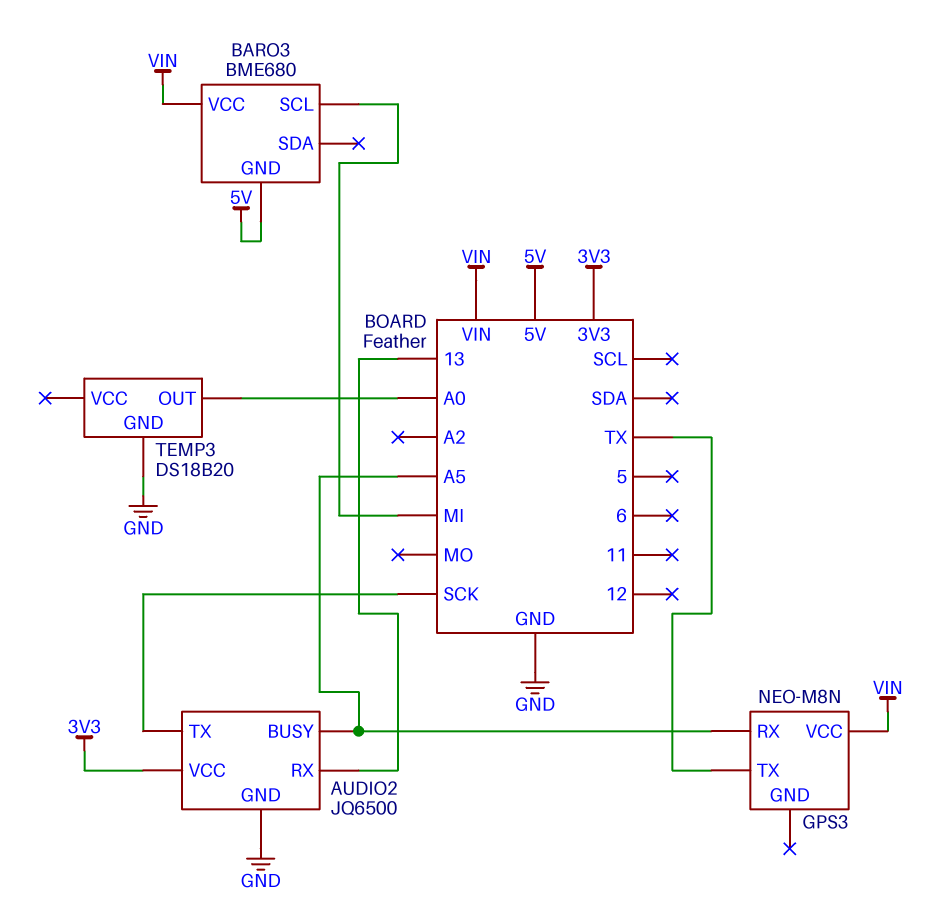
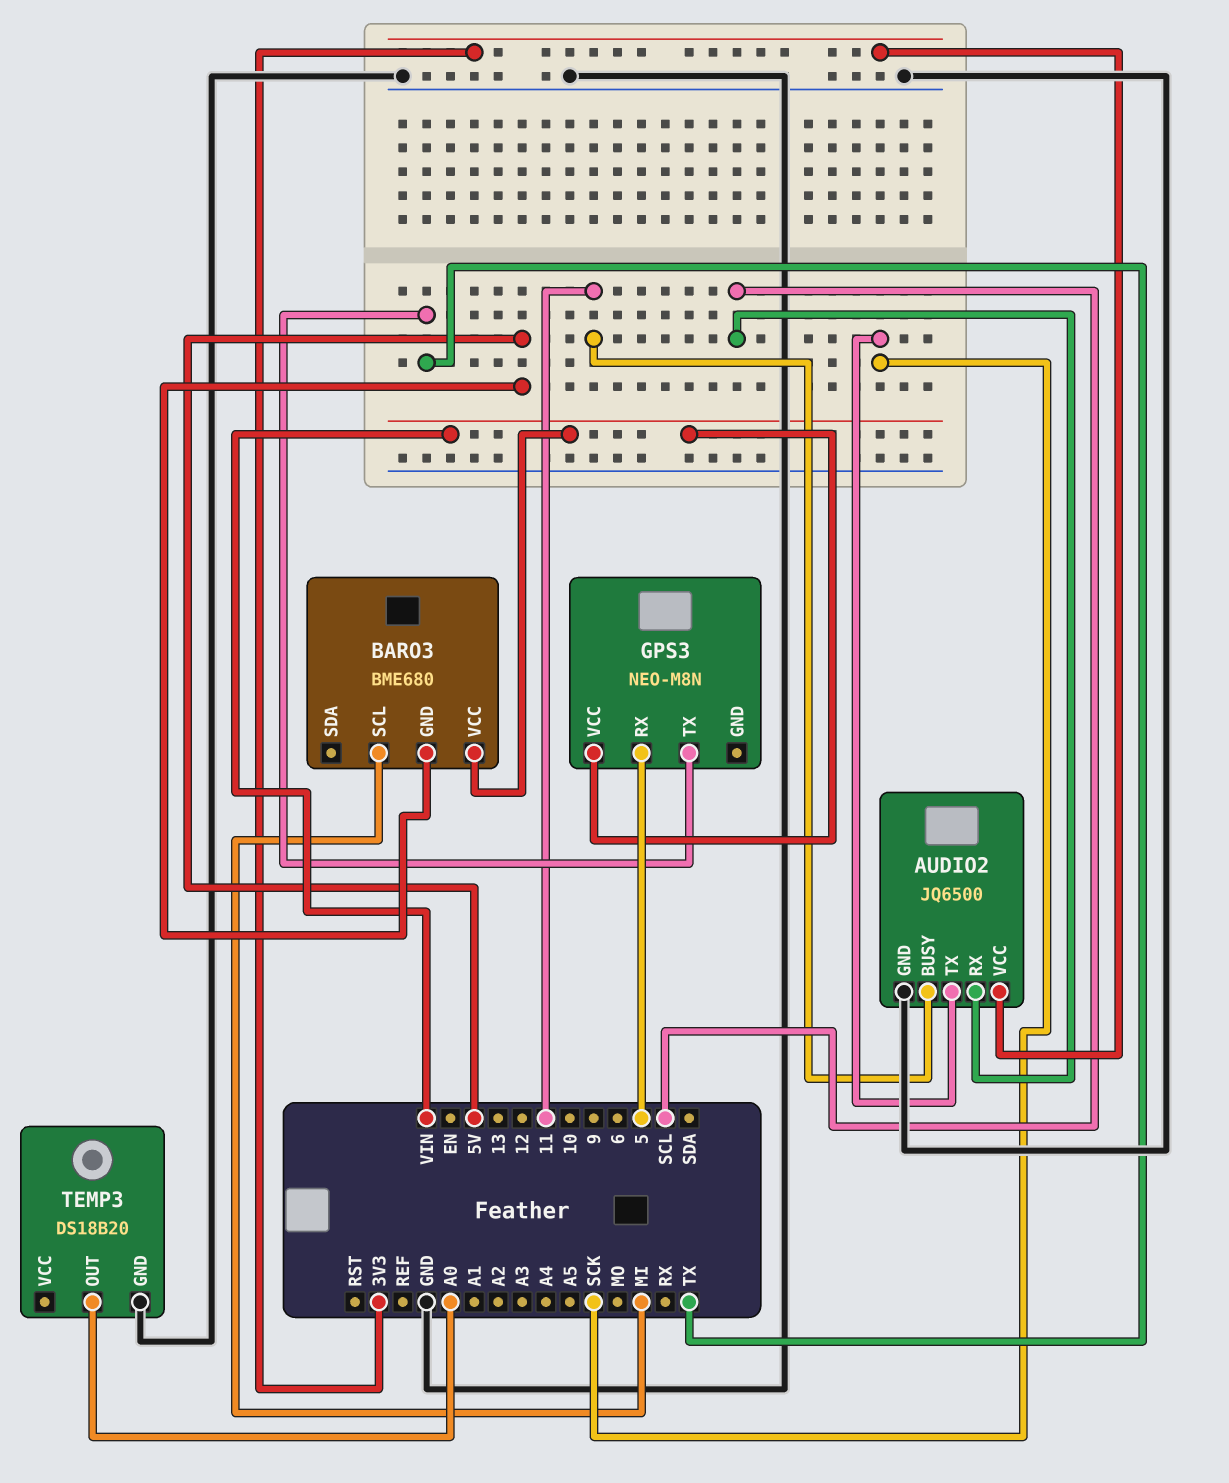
AUDIO2 pin BUSY: A5 -> 11
AUDIO2 pin RX: 13 -> SCL
GPS3 pin RX: A5 -> 5

